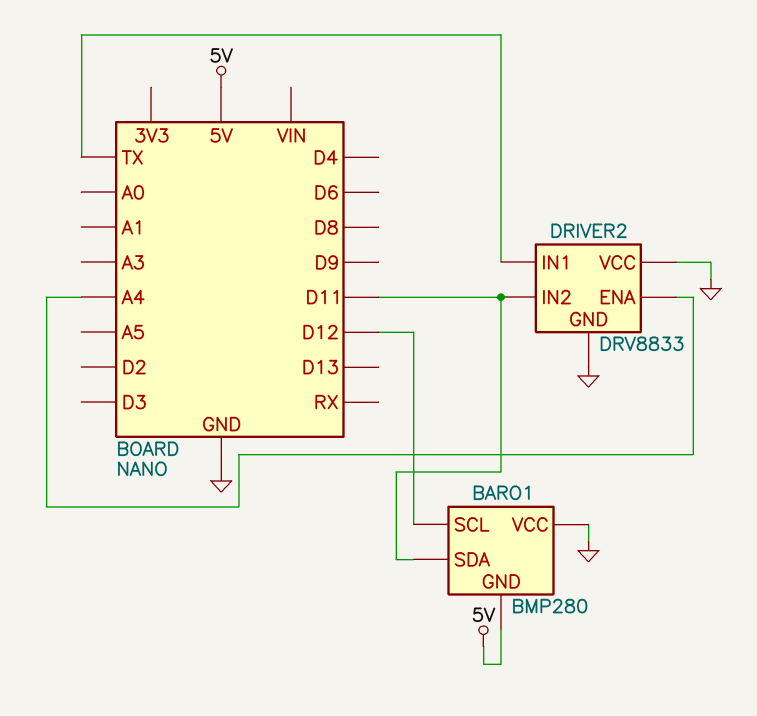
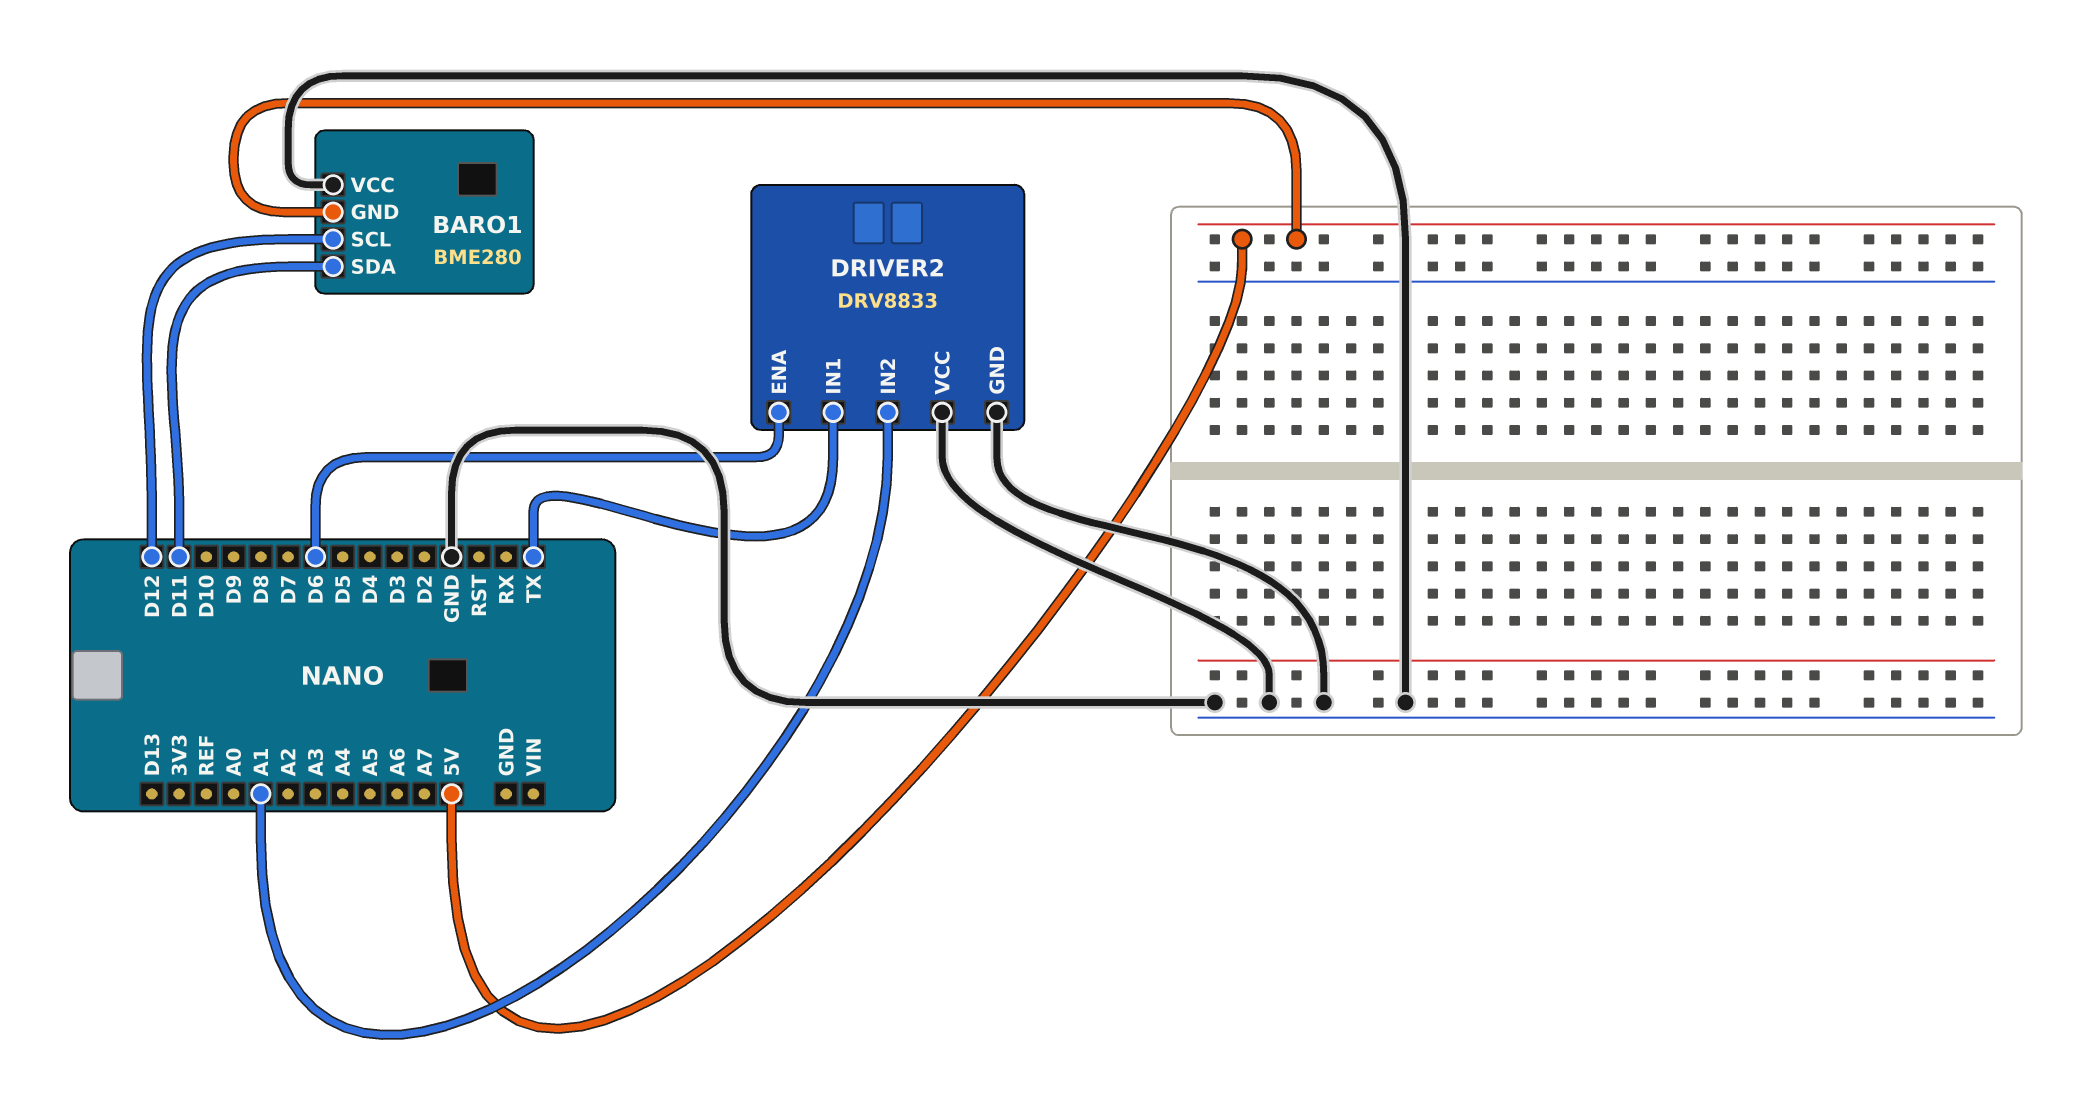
BARO1: BMP280 -> BME280
DRIVER2 pin ENA: A4 -> D6
DRIVER2 pin IN2: D11 -> A1

